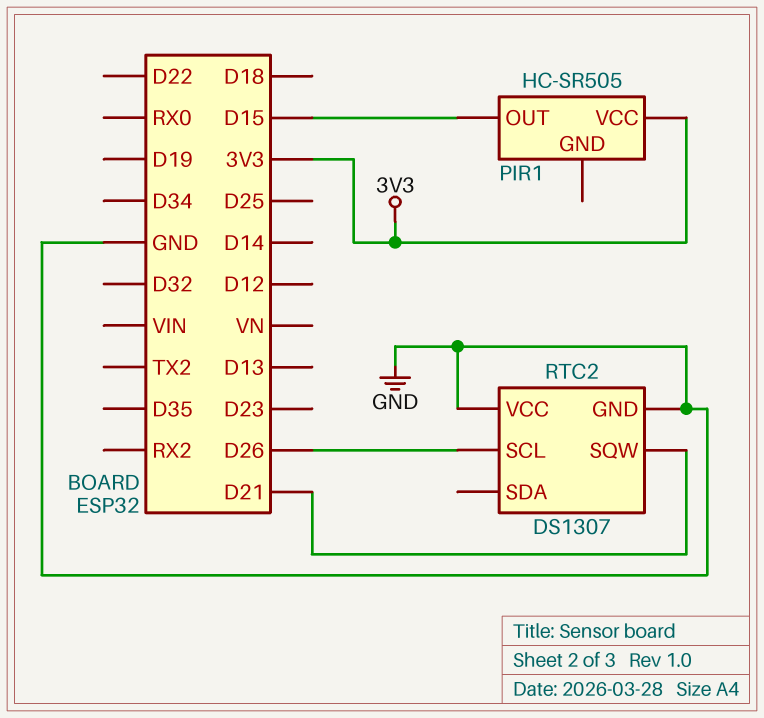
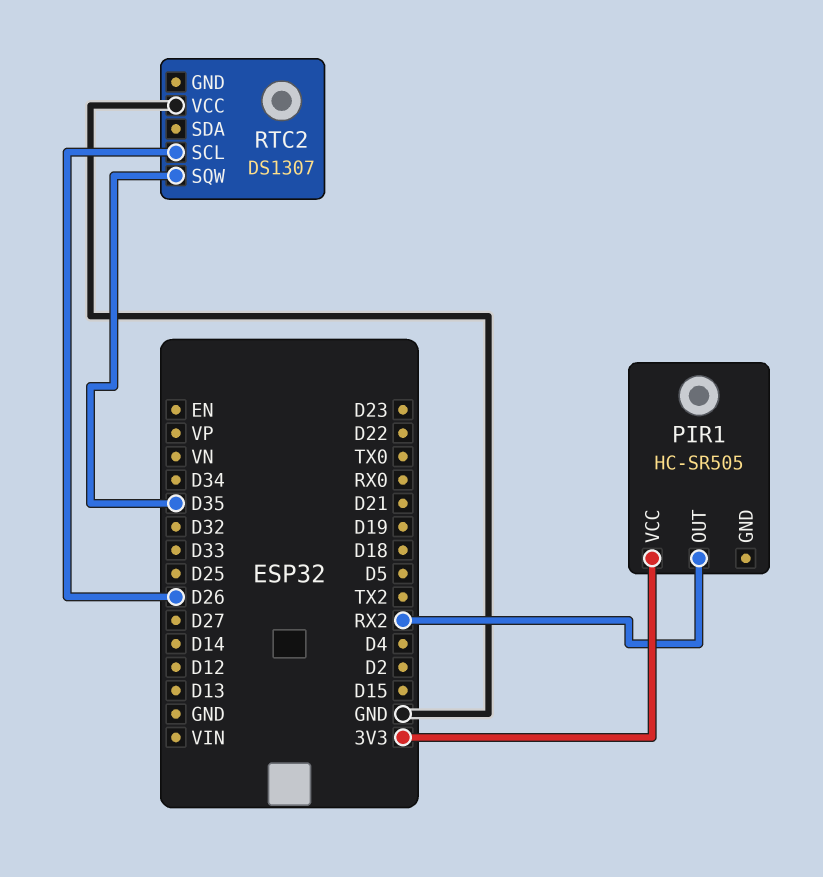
PIR1 pin OUT: D15 -> RX2
RTC2 pin GND: GND -> none
RTC2 pin SQW: D21 -> D35

